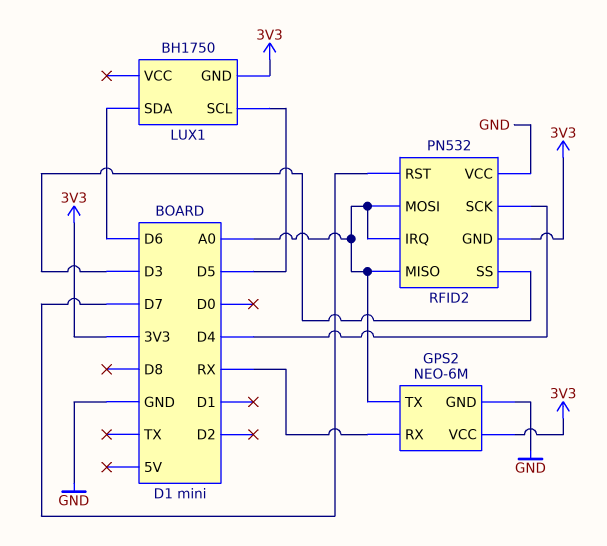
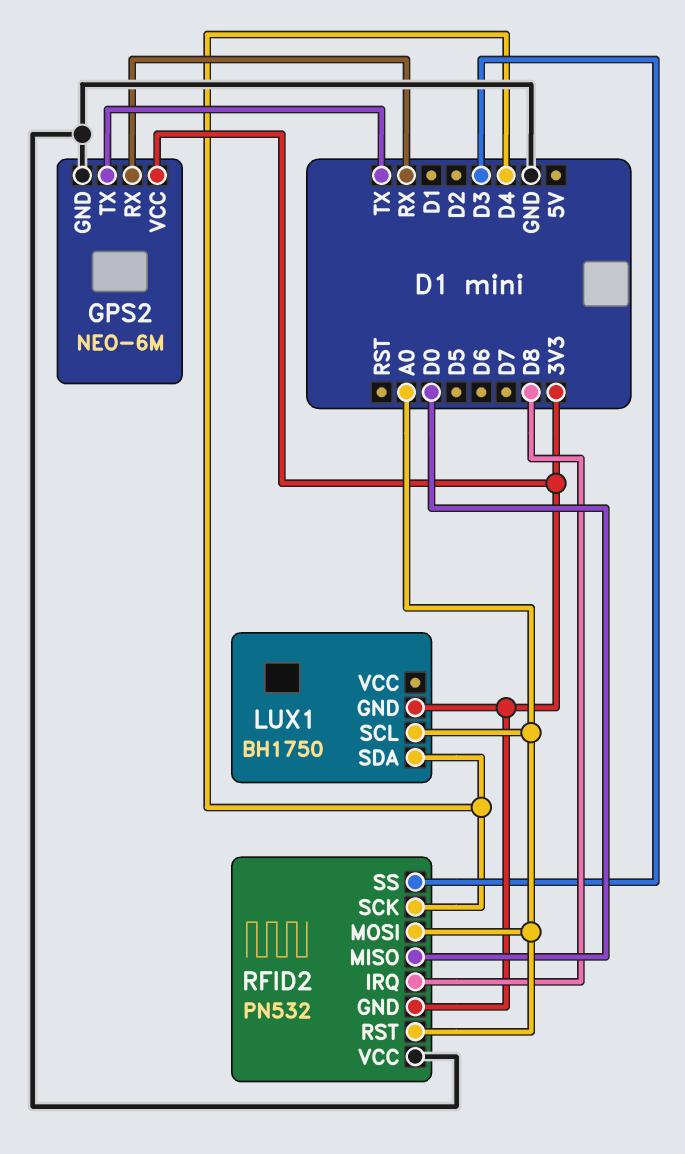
GPS2 pin TX: A0 -> TX
LUX1 pin SCL: D5 -> A0
LUX1 pin SDA: D6 -> D4
RFID2 pin IRQ: A0 -> D8
RFID2 pin MISO: A0 -> D0
RFID2 pin RST: D7 -> A0

